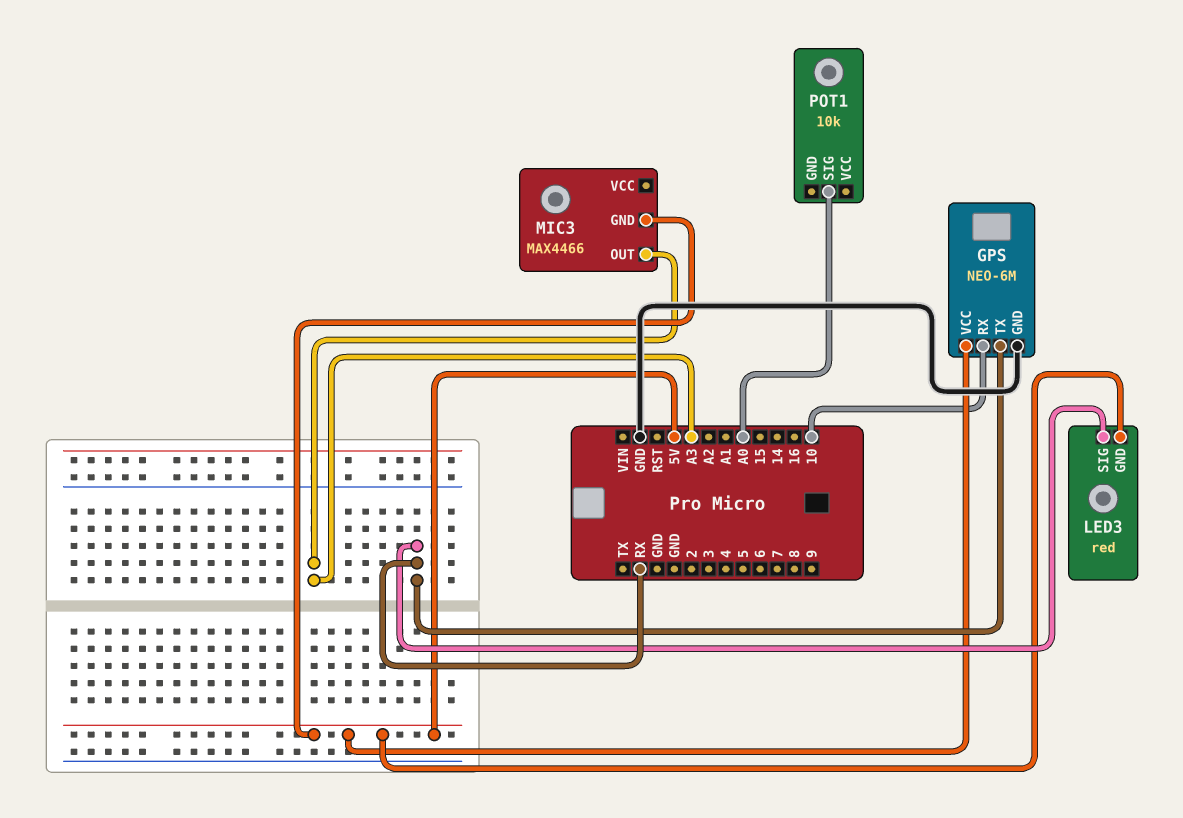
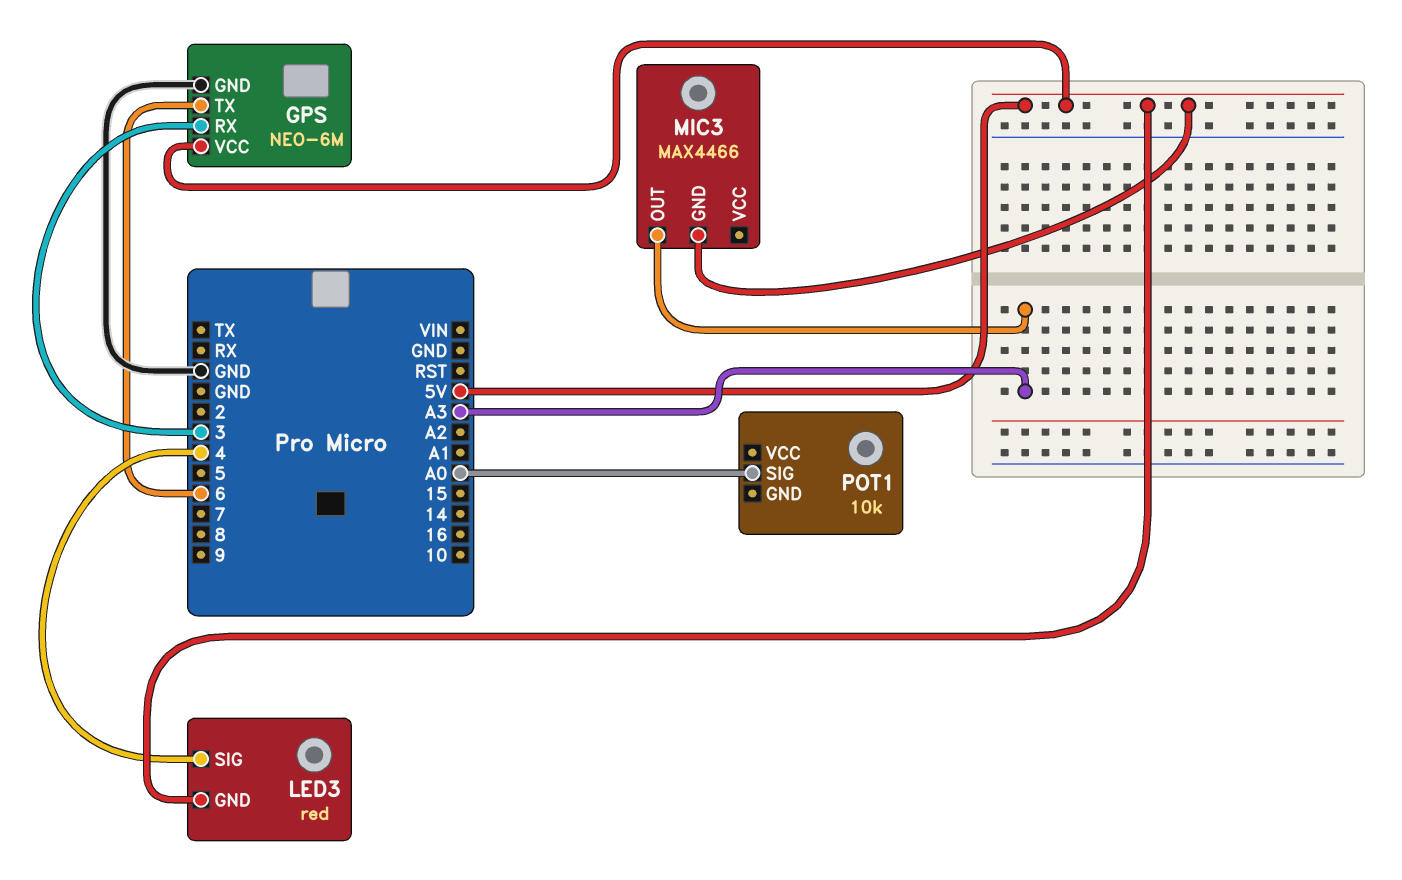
GPS pin RX: 10 -> 3
GPS pin TX: RX -> 6
LED3 pin SIG: RX -> 4

